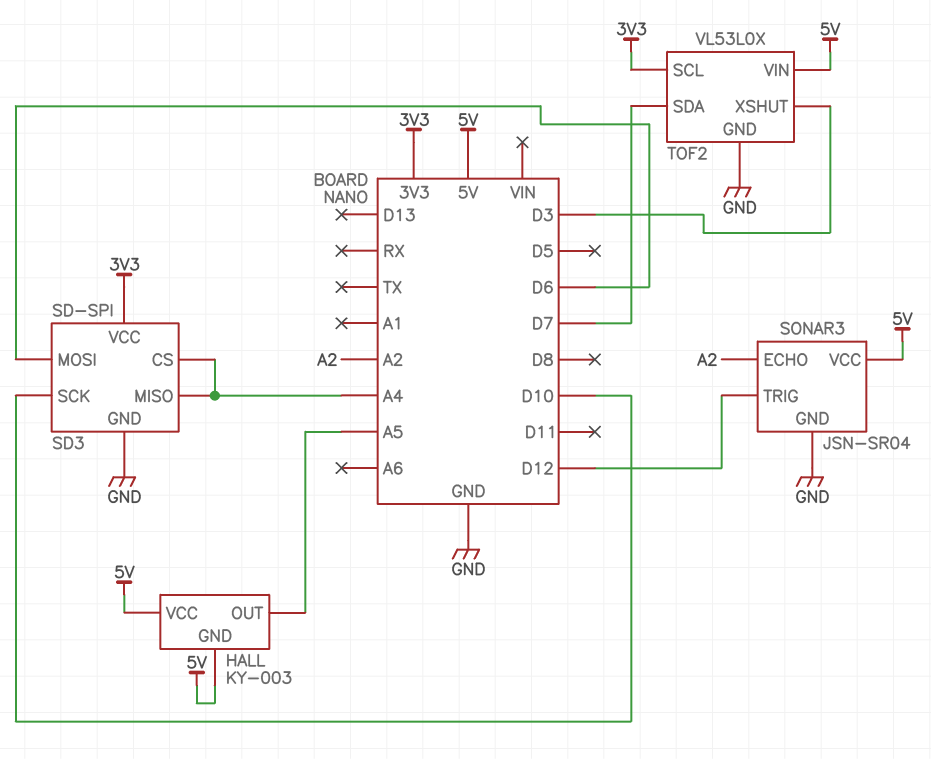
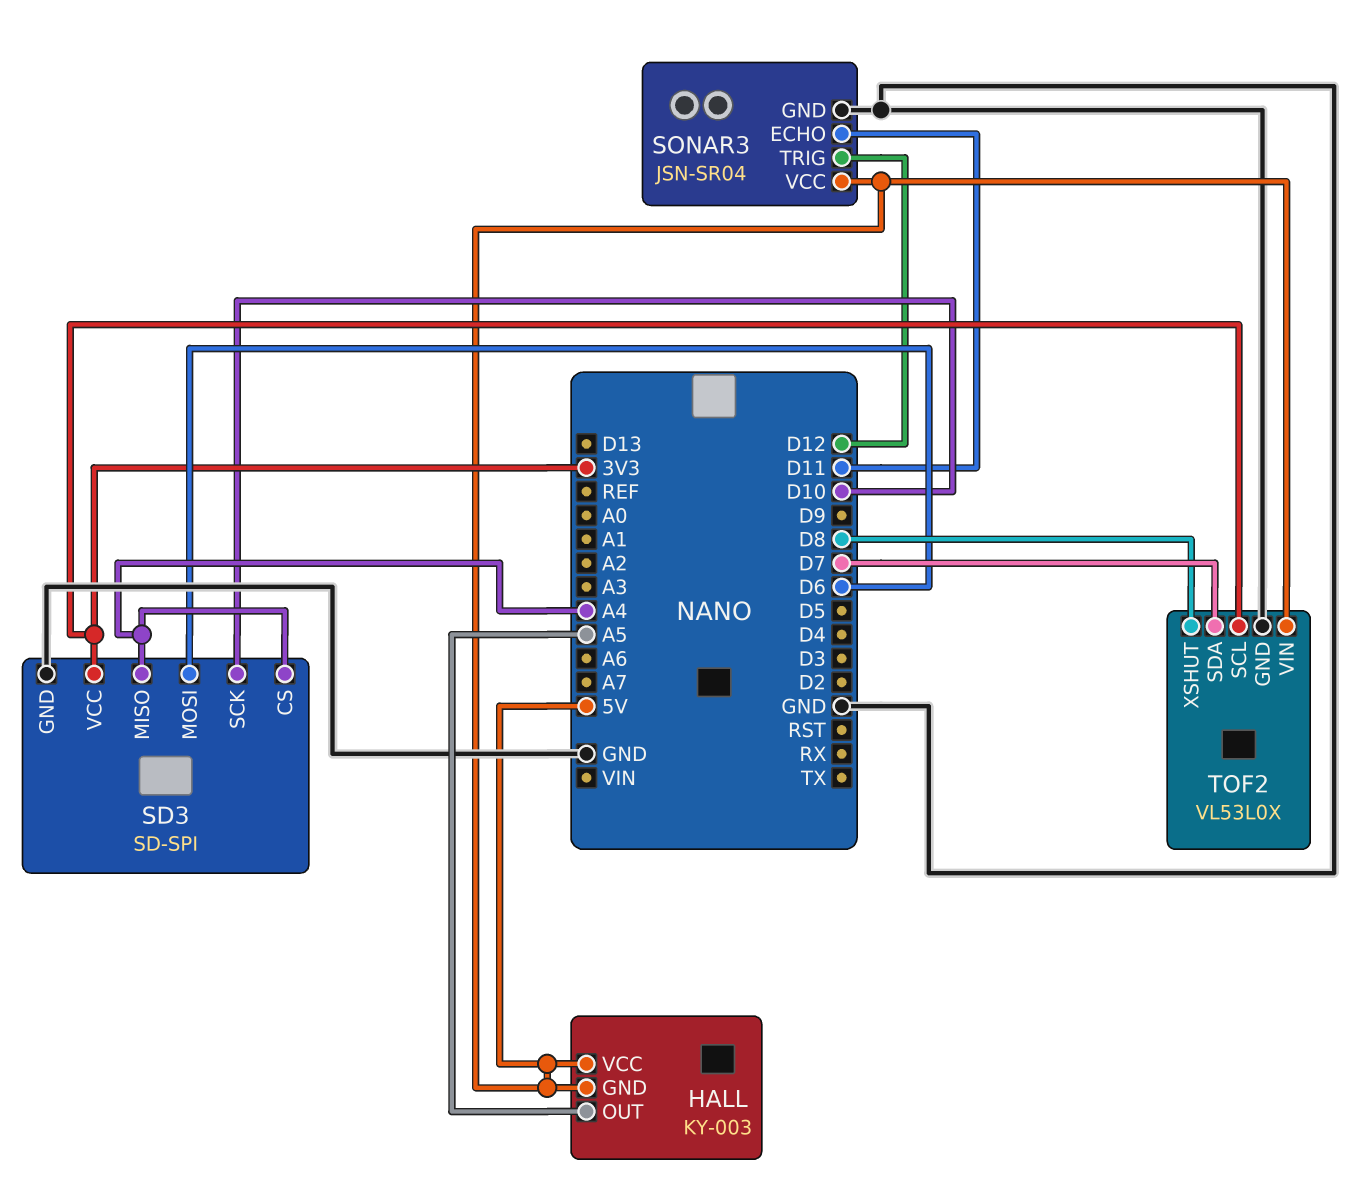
SONAR3 pin ECHO: A2 -> D11
TOF2 pin XSHUT: D3 -> D8

